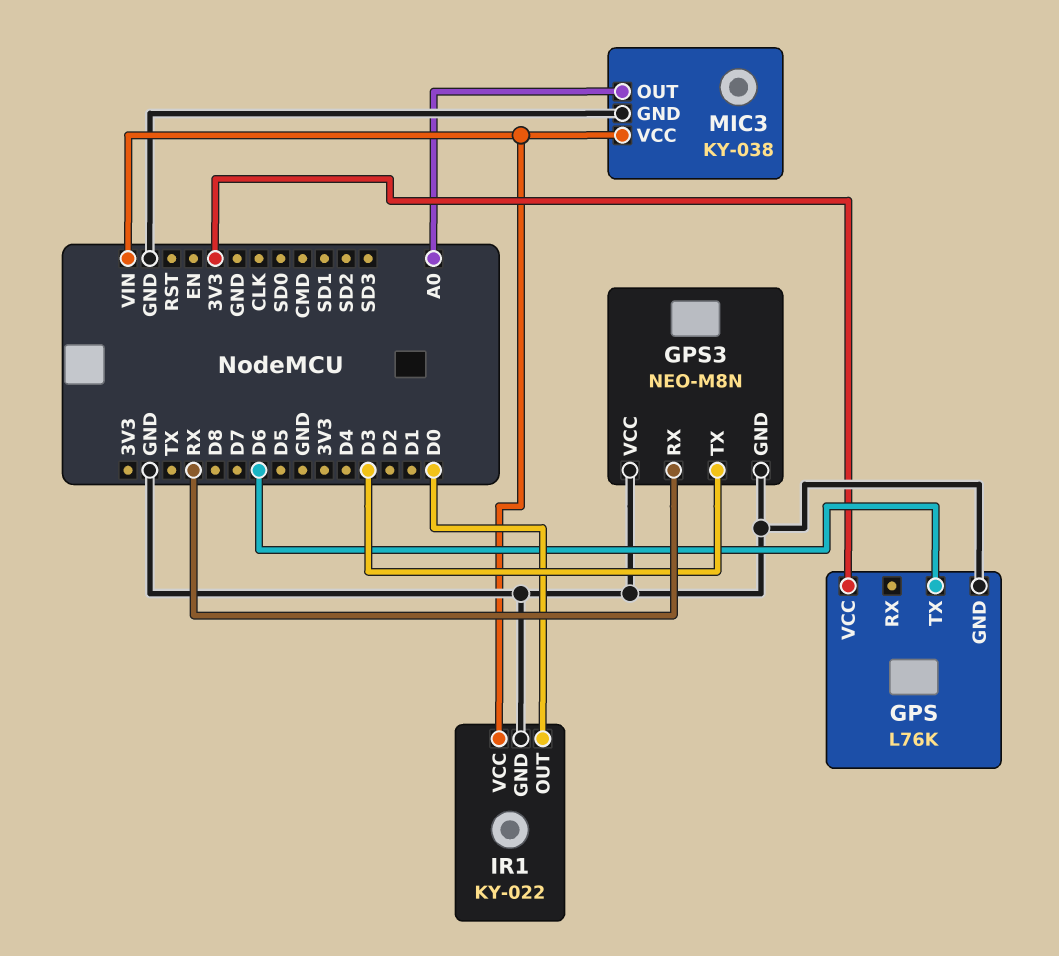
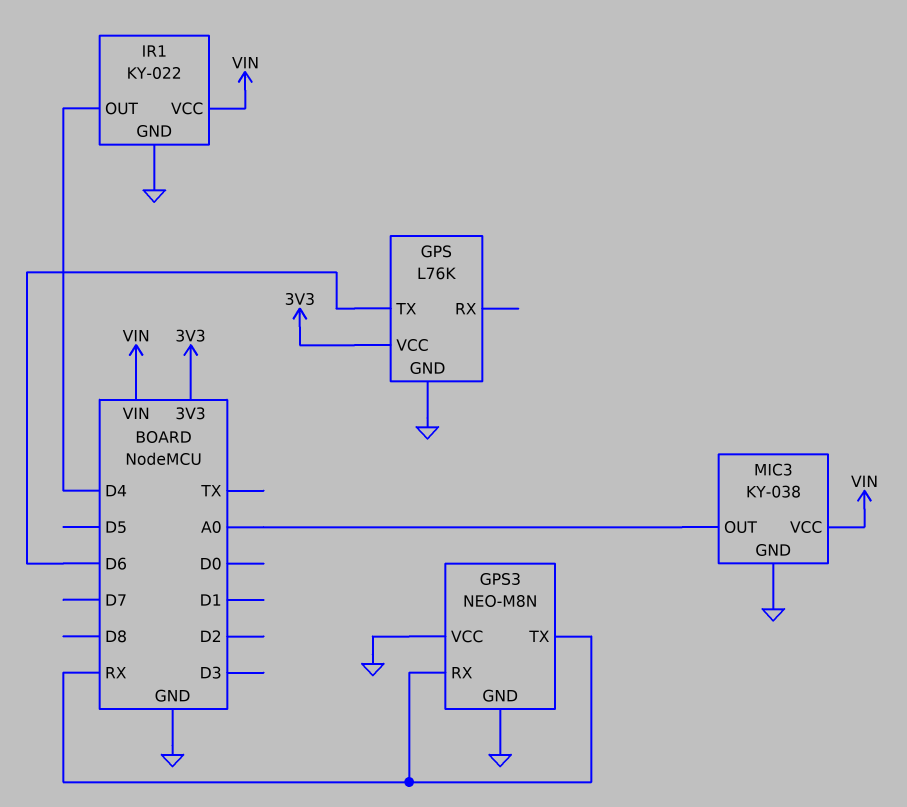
GPS3 pin TX: D3 -> RX
IR1 pin OUT: D0 -> D4

